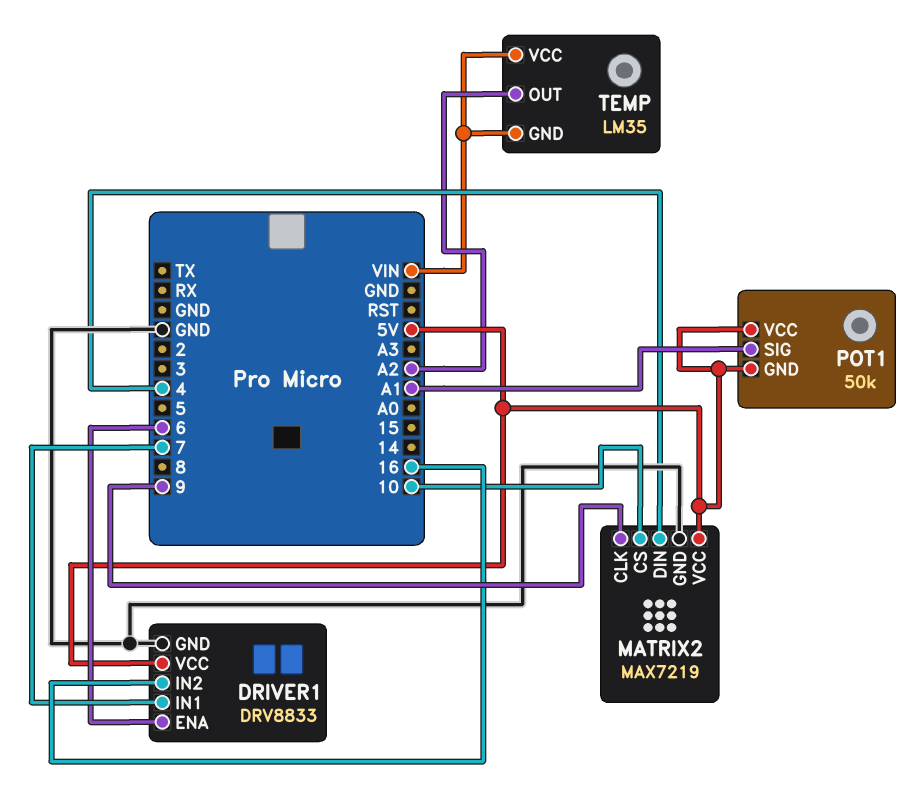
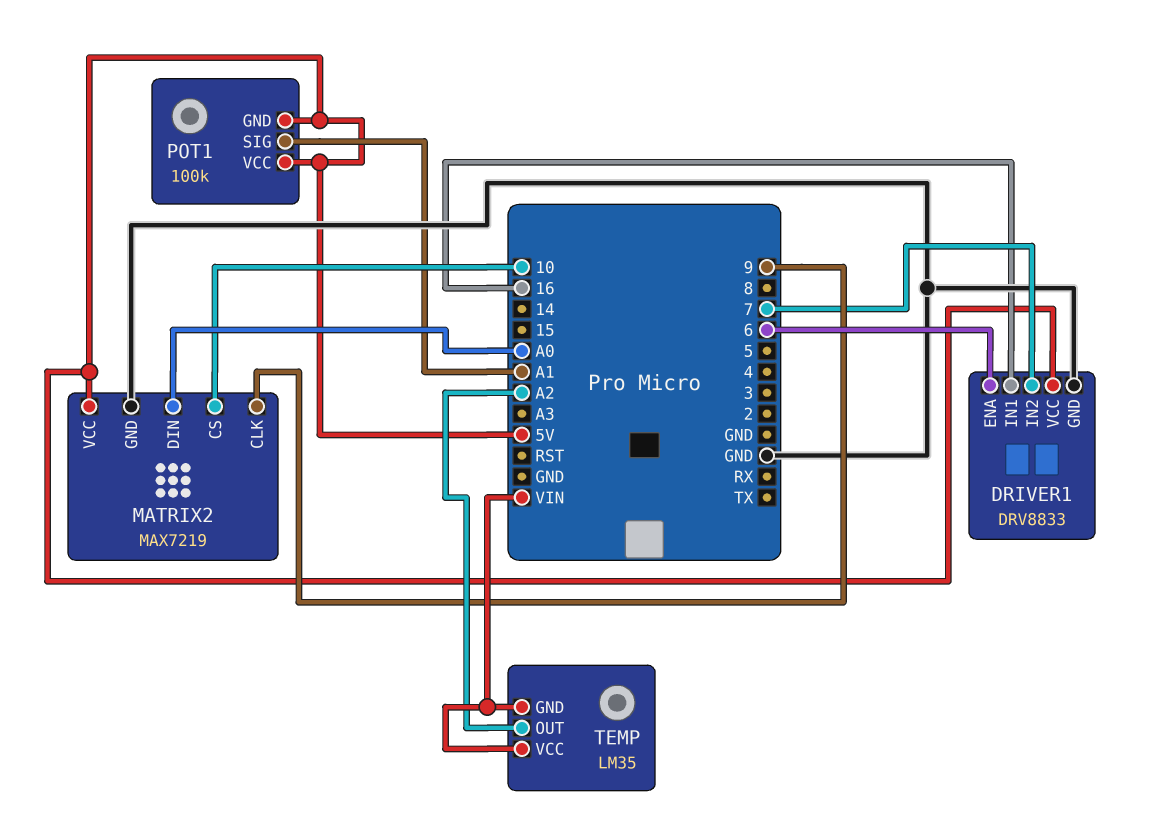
DRIVER1 pin IN1: 7 -> 16
DRIVER1 pin IN2: 16 -> 7
MATRIX2 pin DIN: 4 -> A0
POT1: 50k -> 100k

